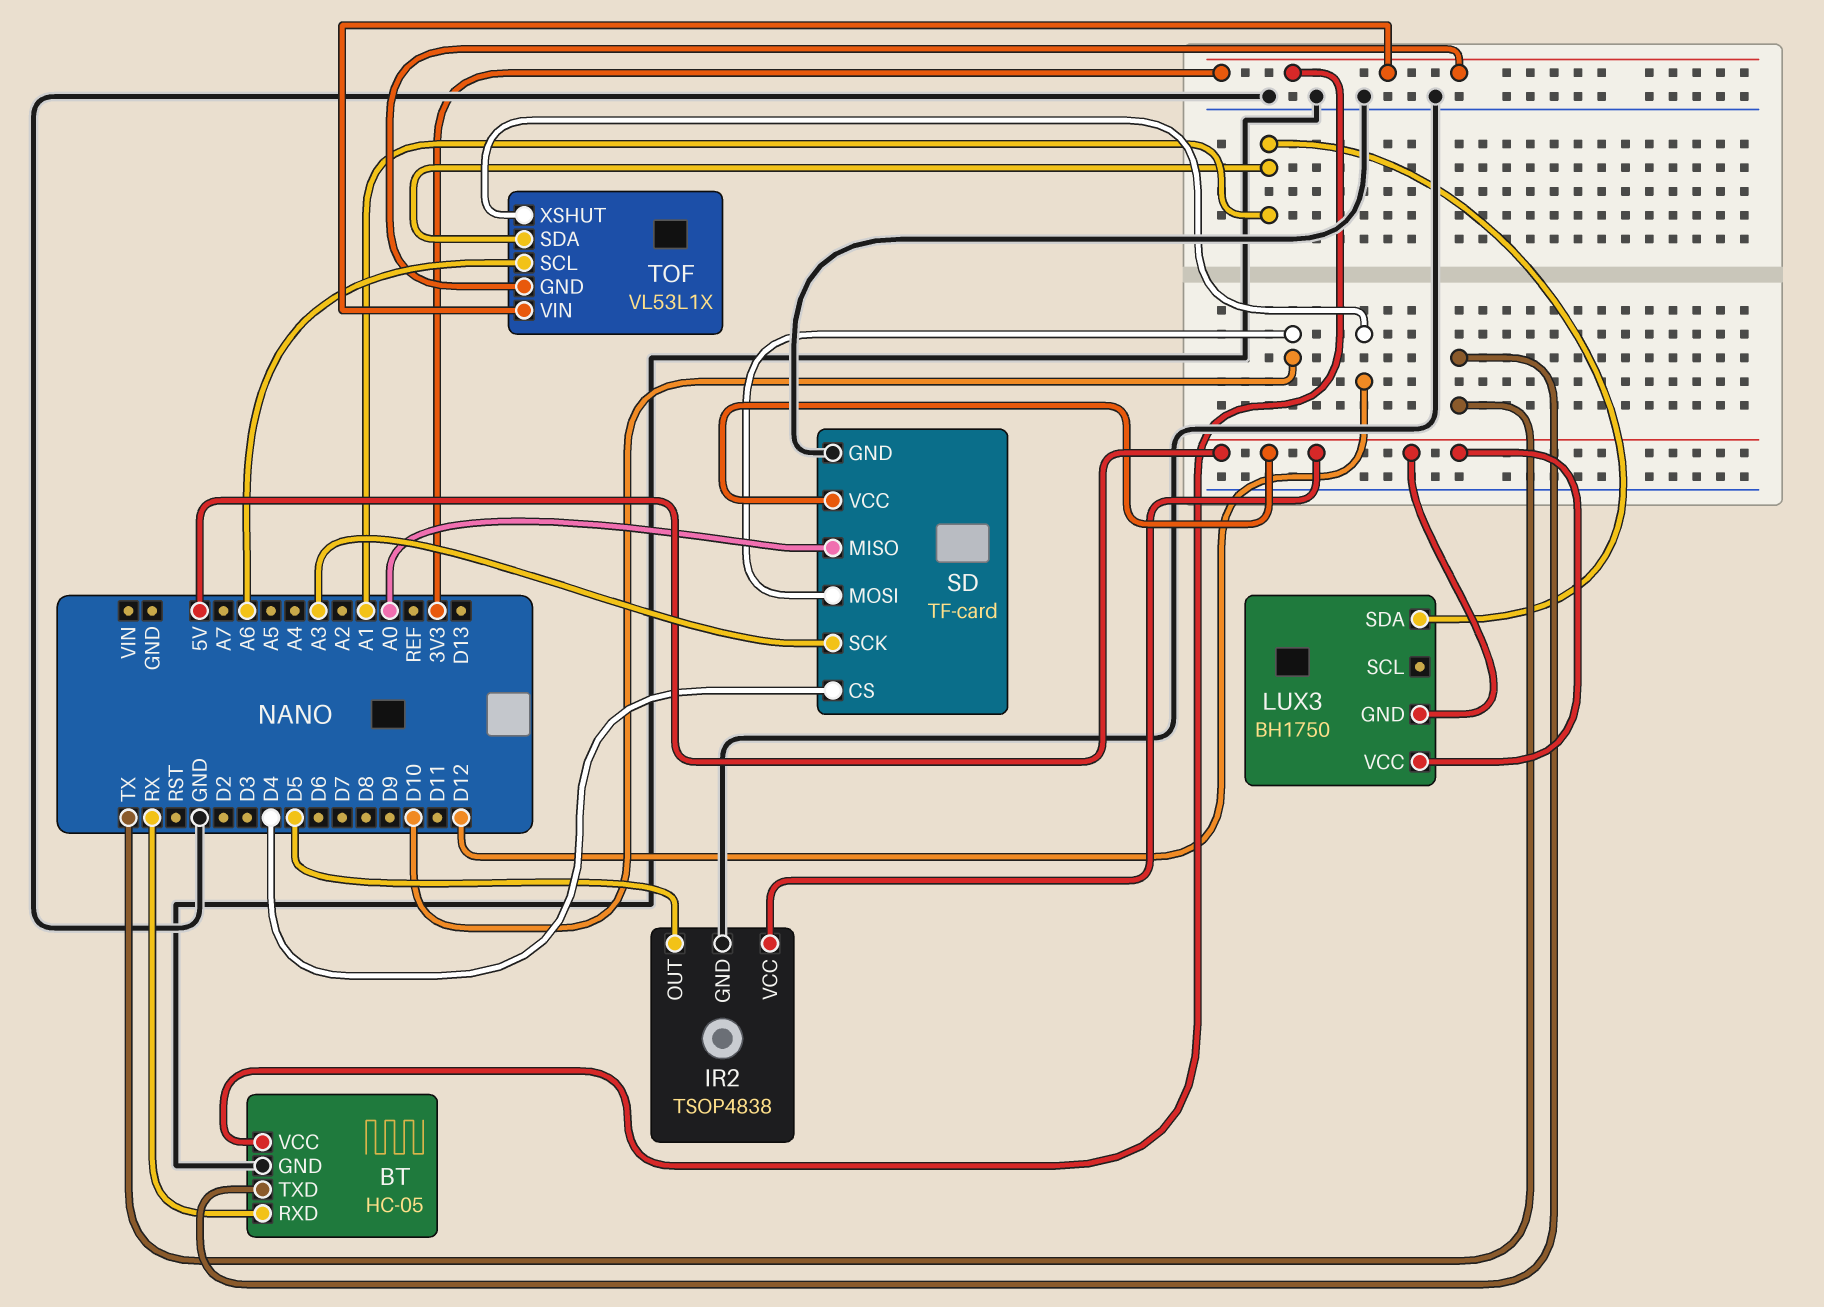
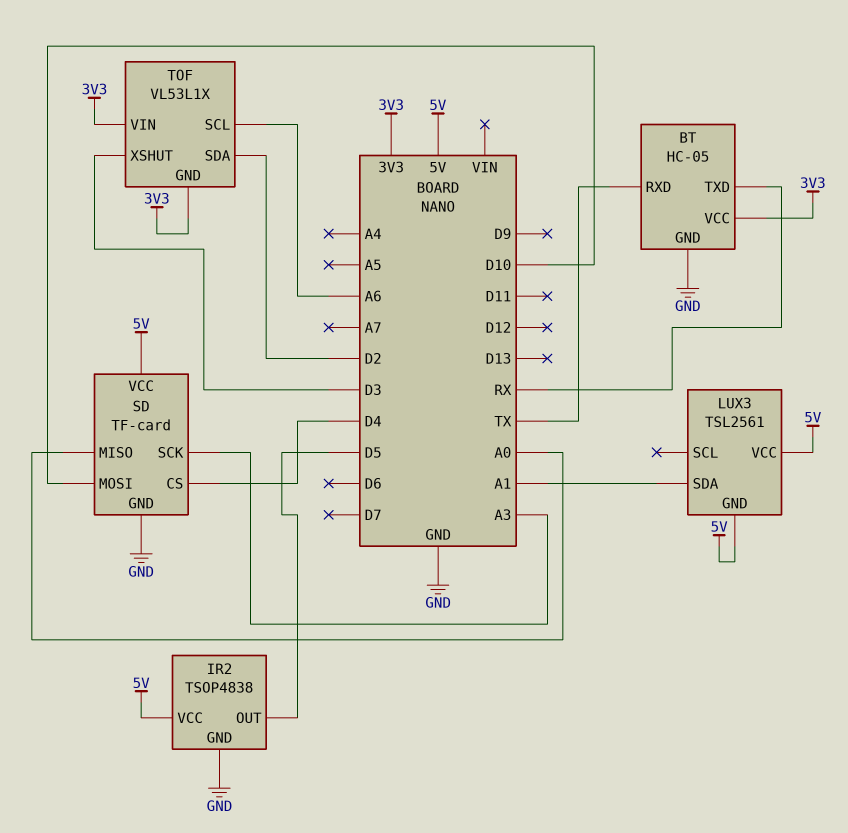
BT pin RXD: RX -> TX
BT pin TXD: TX -> RX
LUX3: BH1750 -> TSL2561
TOF pin SDA: A1 -> D2
TOF pin XSHUT: D12 -> D3

